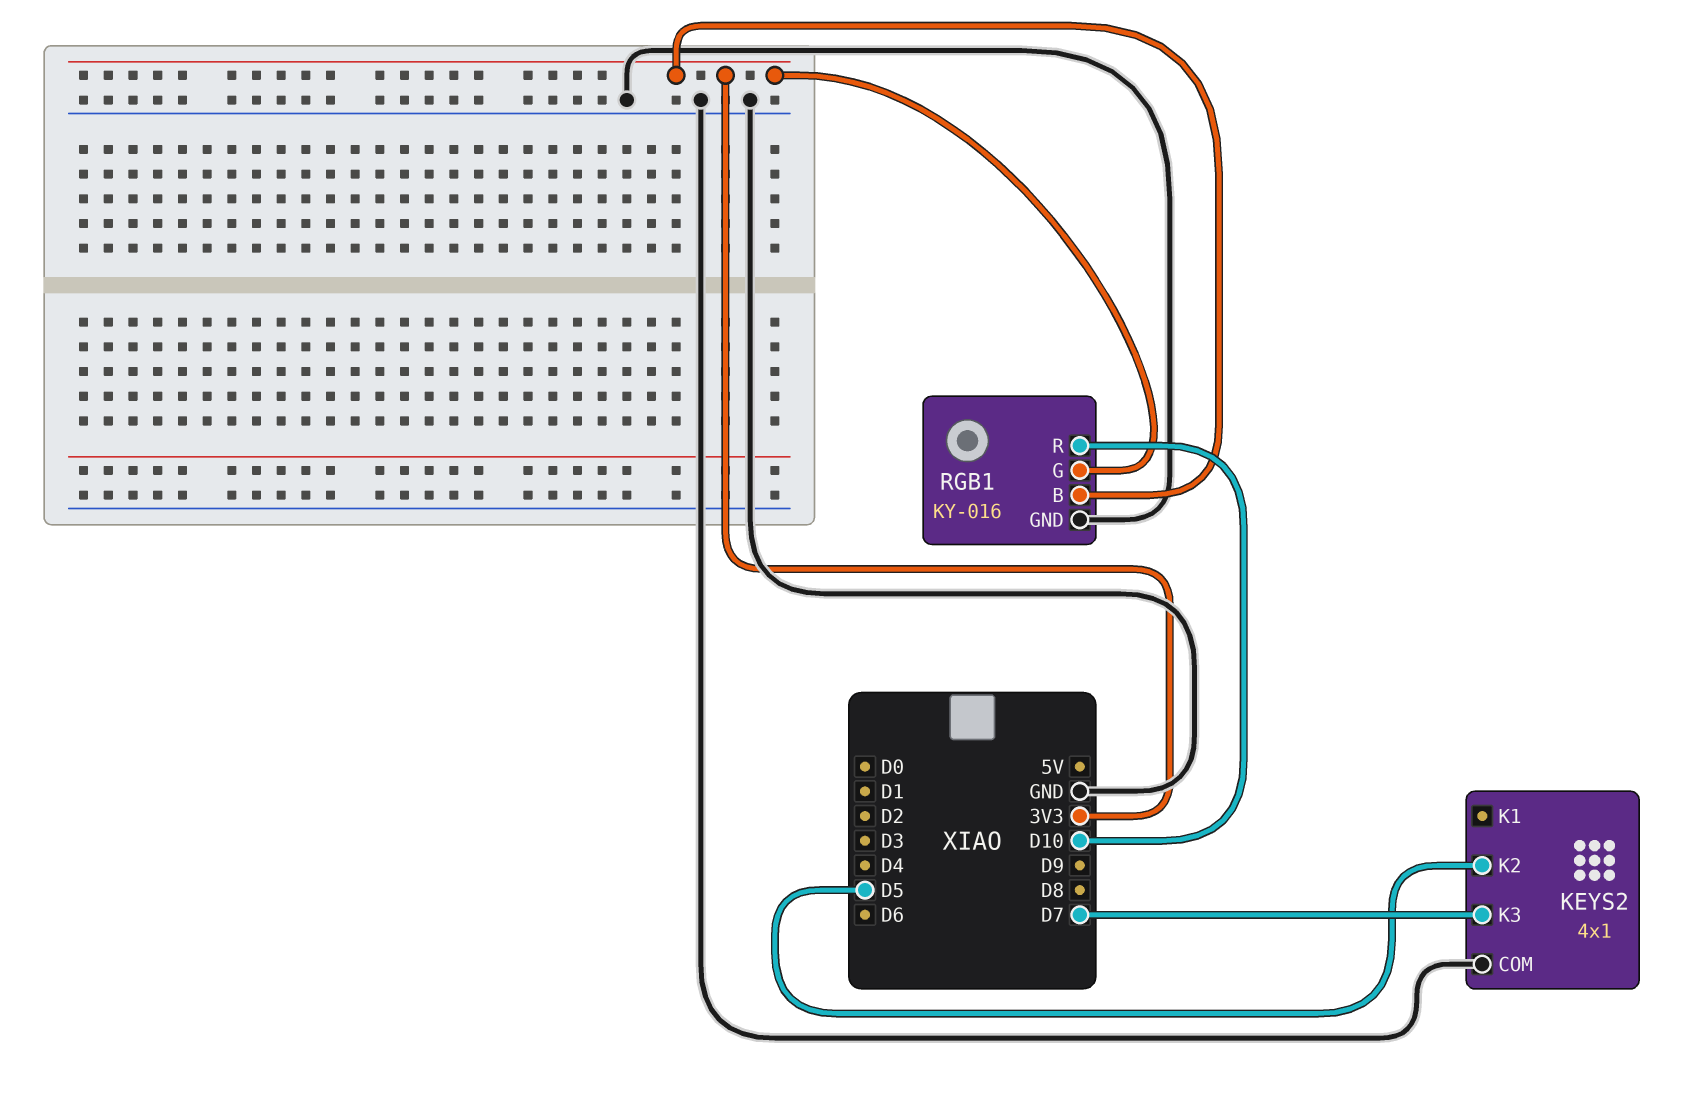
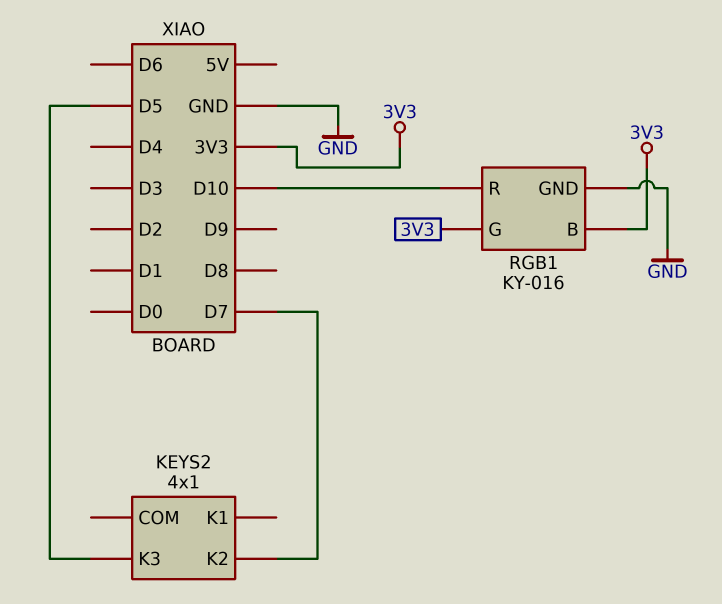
KEYS2 pin COM: GND -> none
KEYS2 pin K2: D5 -> D7
KEYS2 pin K3: D7 -> D5

